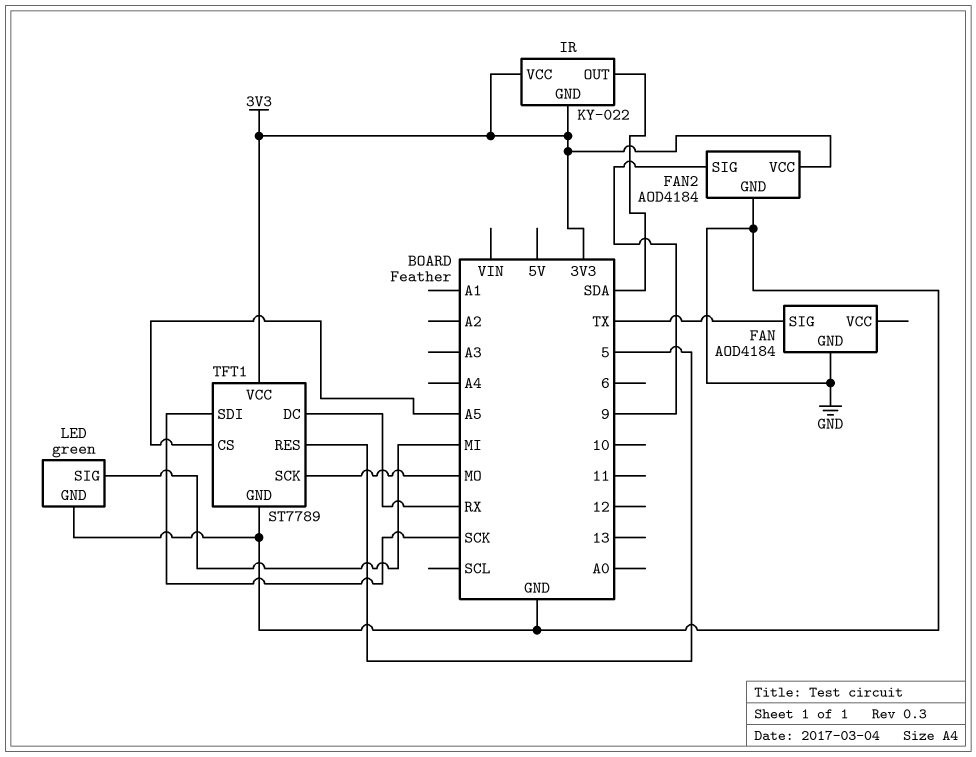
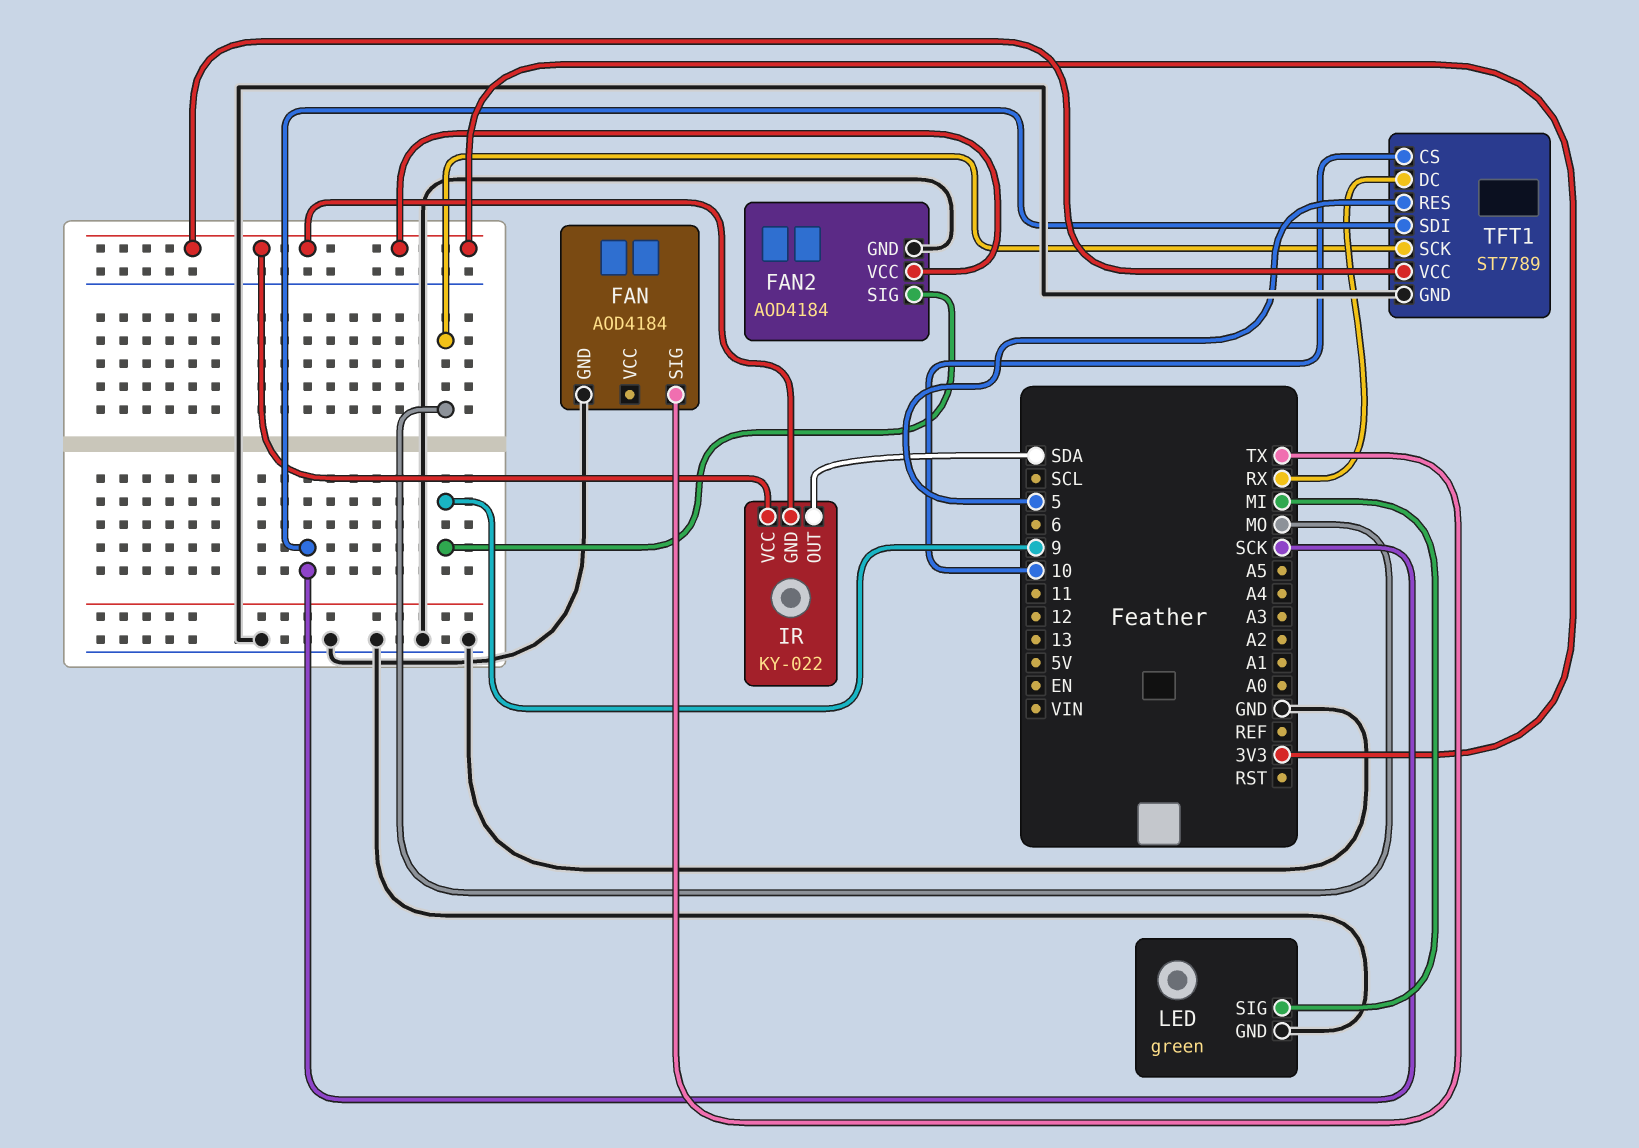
TFT1 pin CS: A5 -> 10

